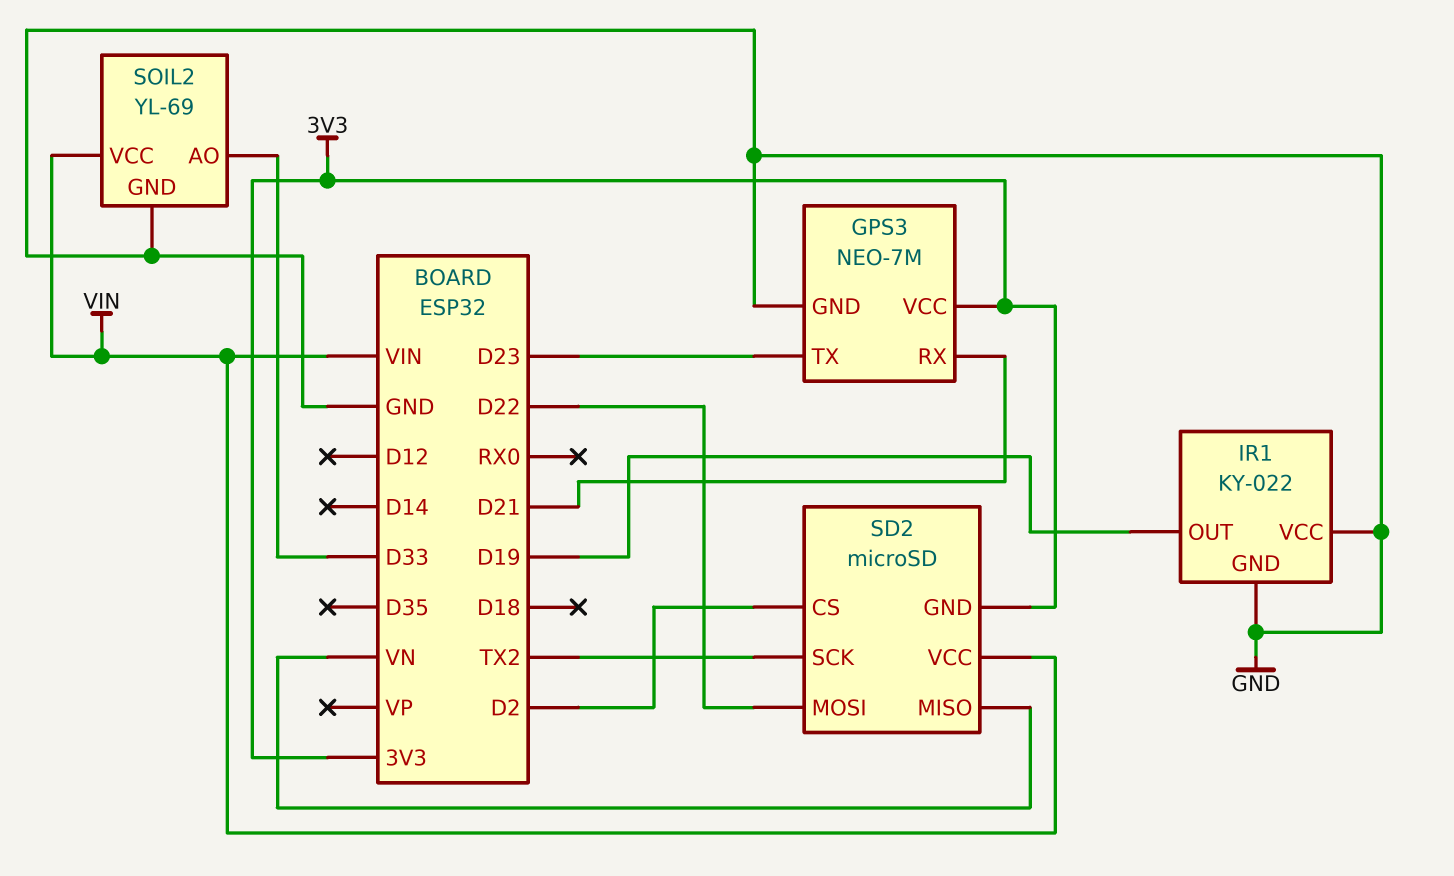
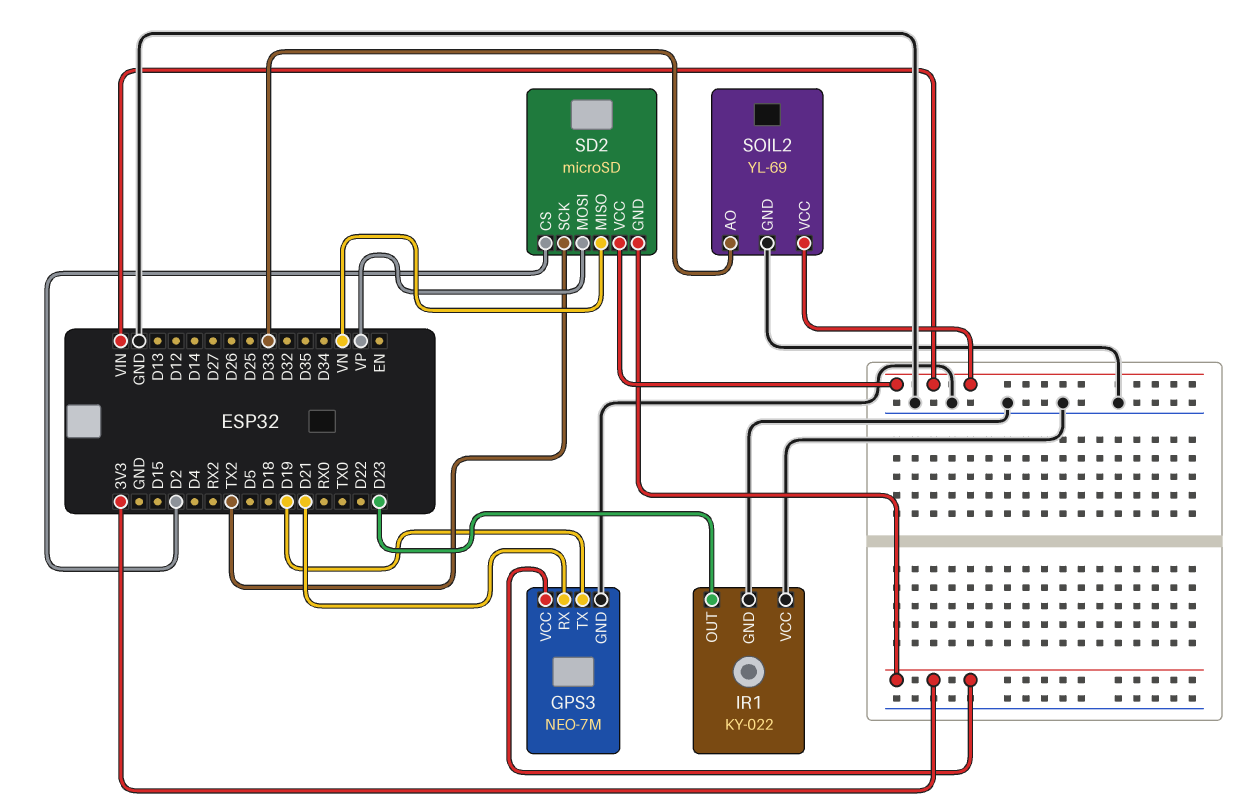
GPS3 pin TX: D23 -> D19
IR1 pin OUT: D19 -> D23
SD2 pin MOSI: D22 -> VP

